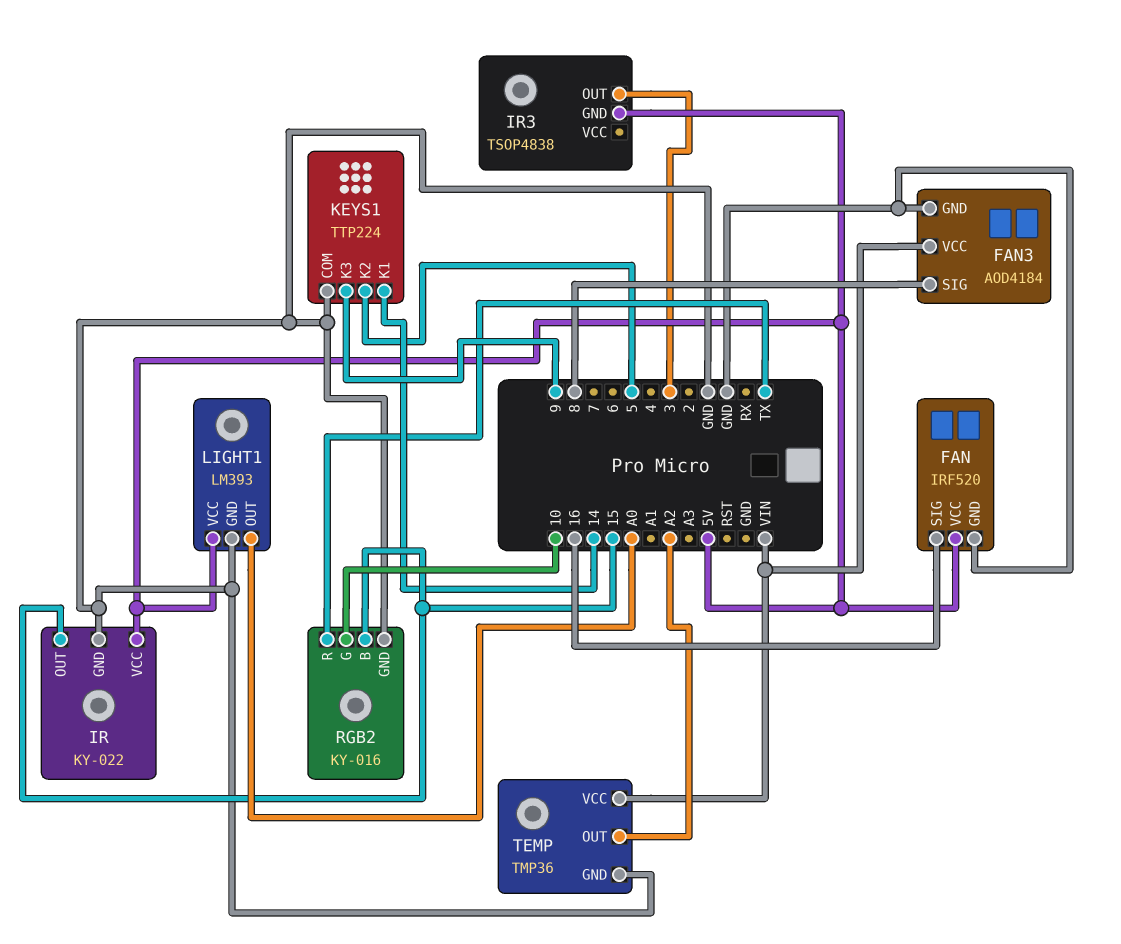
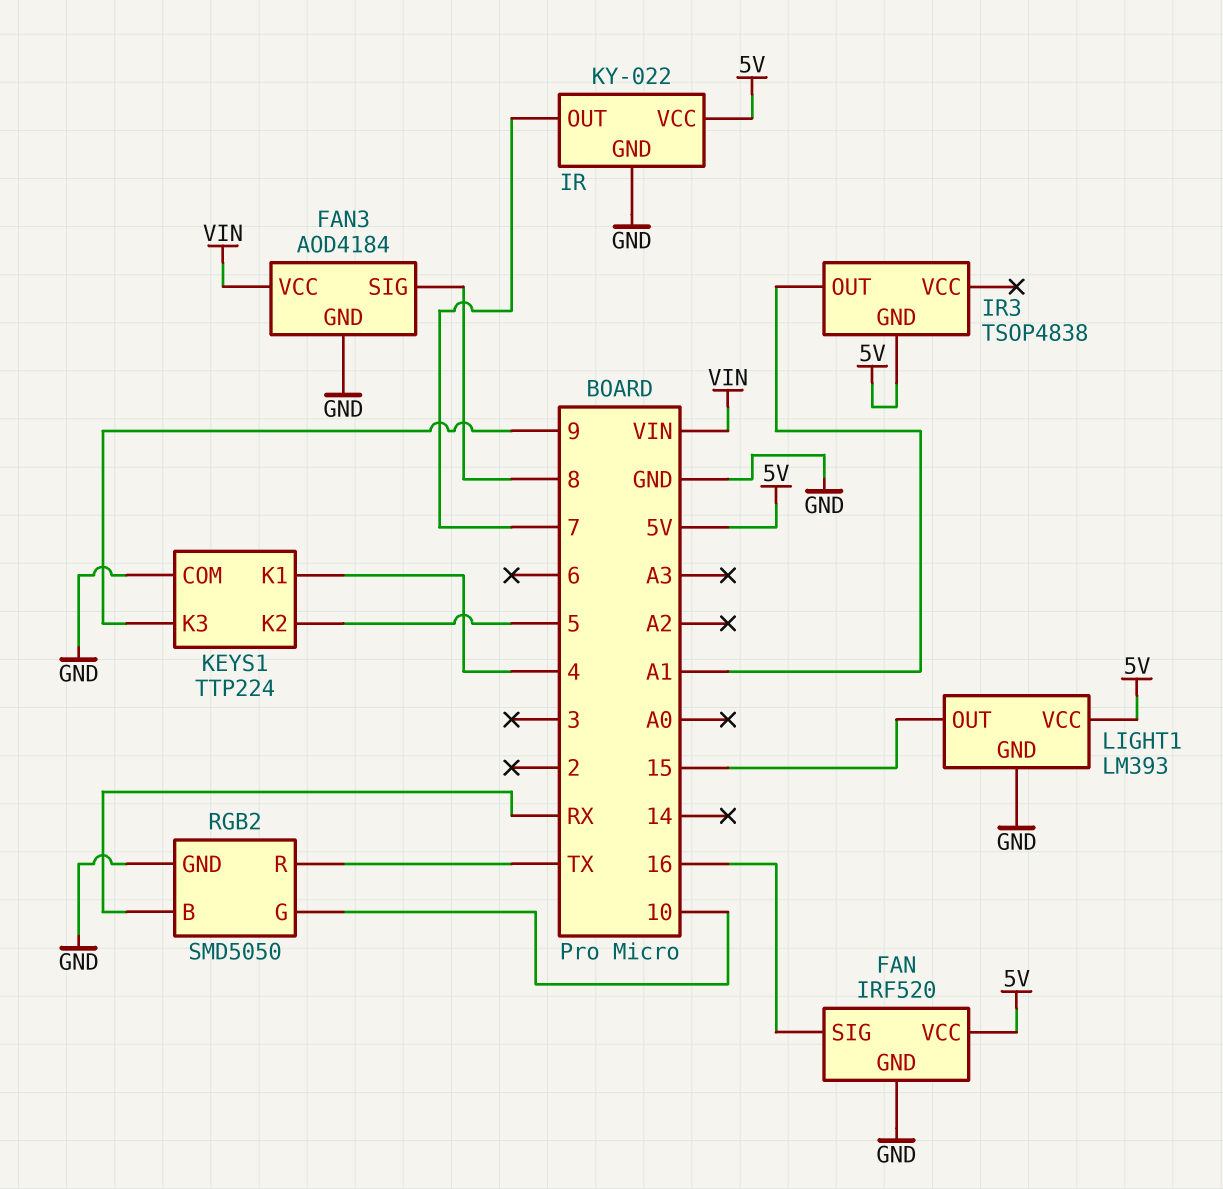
IR pin OUT: 15 -> 7
IR3 pin OUT: 3 -> A1
KEYS1 pin K1: 14 -> 4
LIGHT1 pin OUT: A0 -> 15
RGB2: KY-016 -> SMD5050
RGB2 pin B: 15 -> RX
TEMP: TMP36 -> none
TEMP pin GND: GND -> none
TEMP pin OUT: A2 -> none
TEMP pin VCC: VIN -> none

